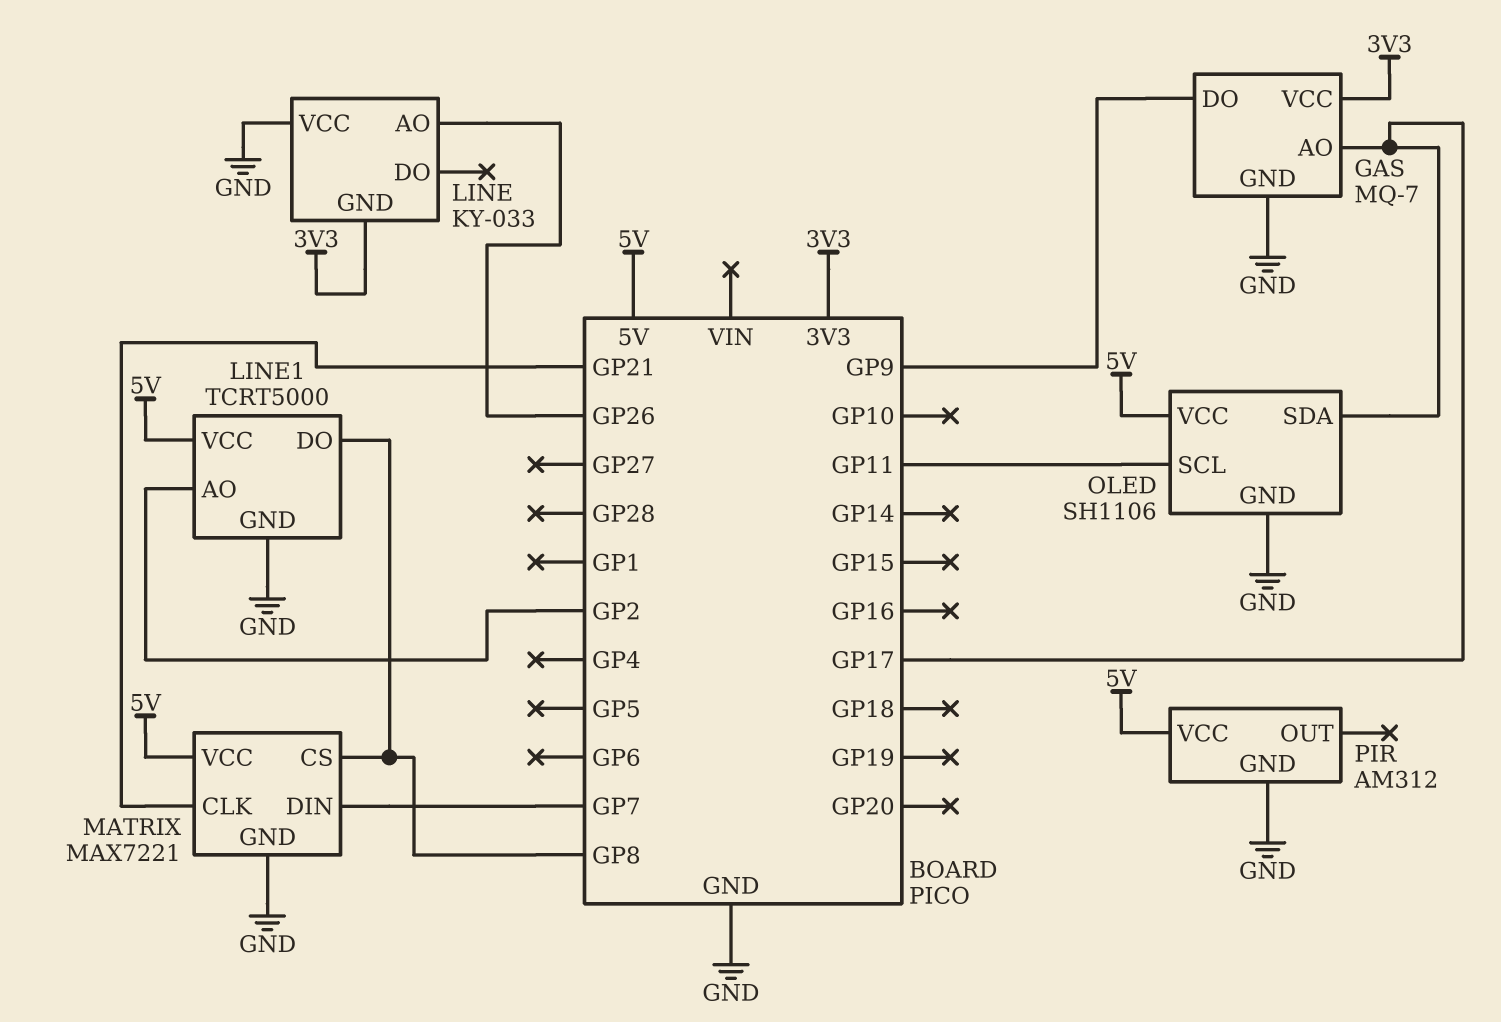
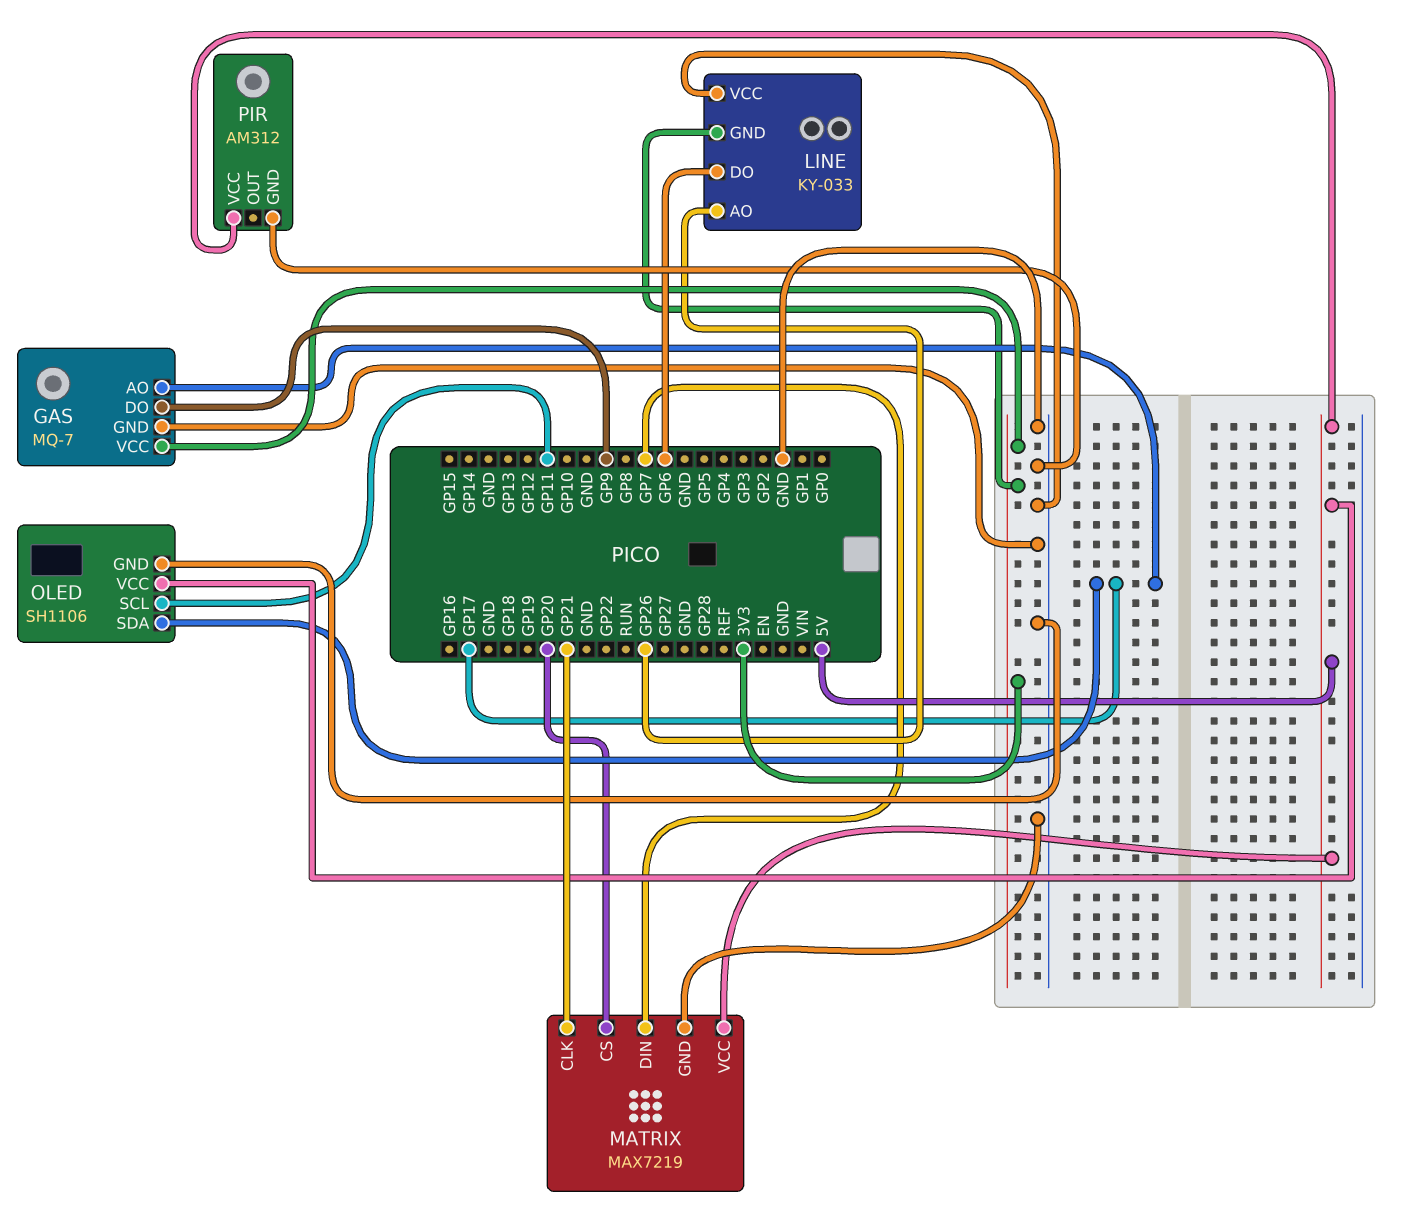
LINE pin DO: none -> GP6
LINE1: TCRT5000 -> none
LINE1 pin AO: GP2 -> none
LINE1 pin DO: GP8 -> none
LINE1 pin GND: GND -> none
LINE1 pin VCC: 5V -> none
MATRIX: MAX7221 -> MAX7219
MATRIX pin CS: GP8 -> GP20

